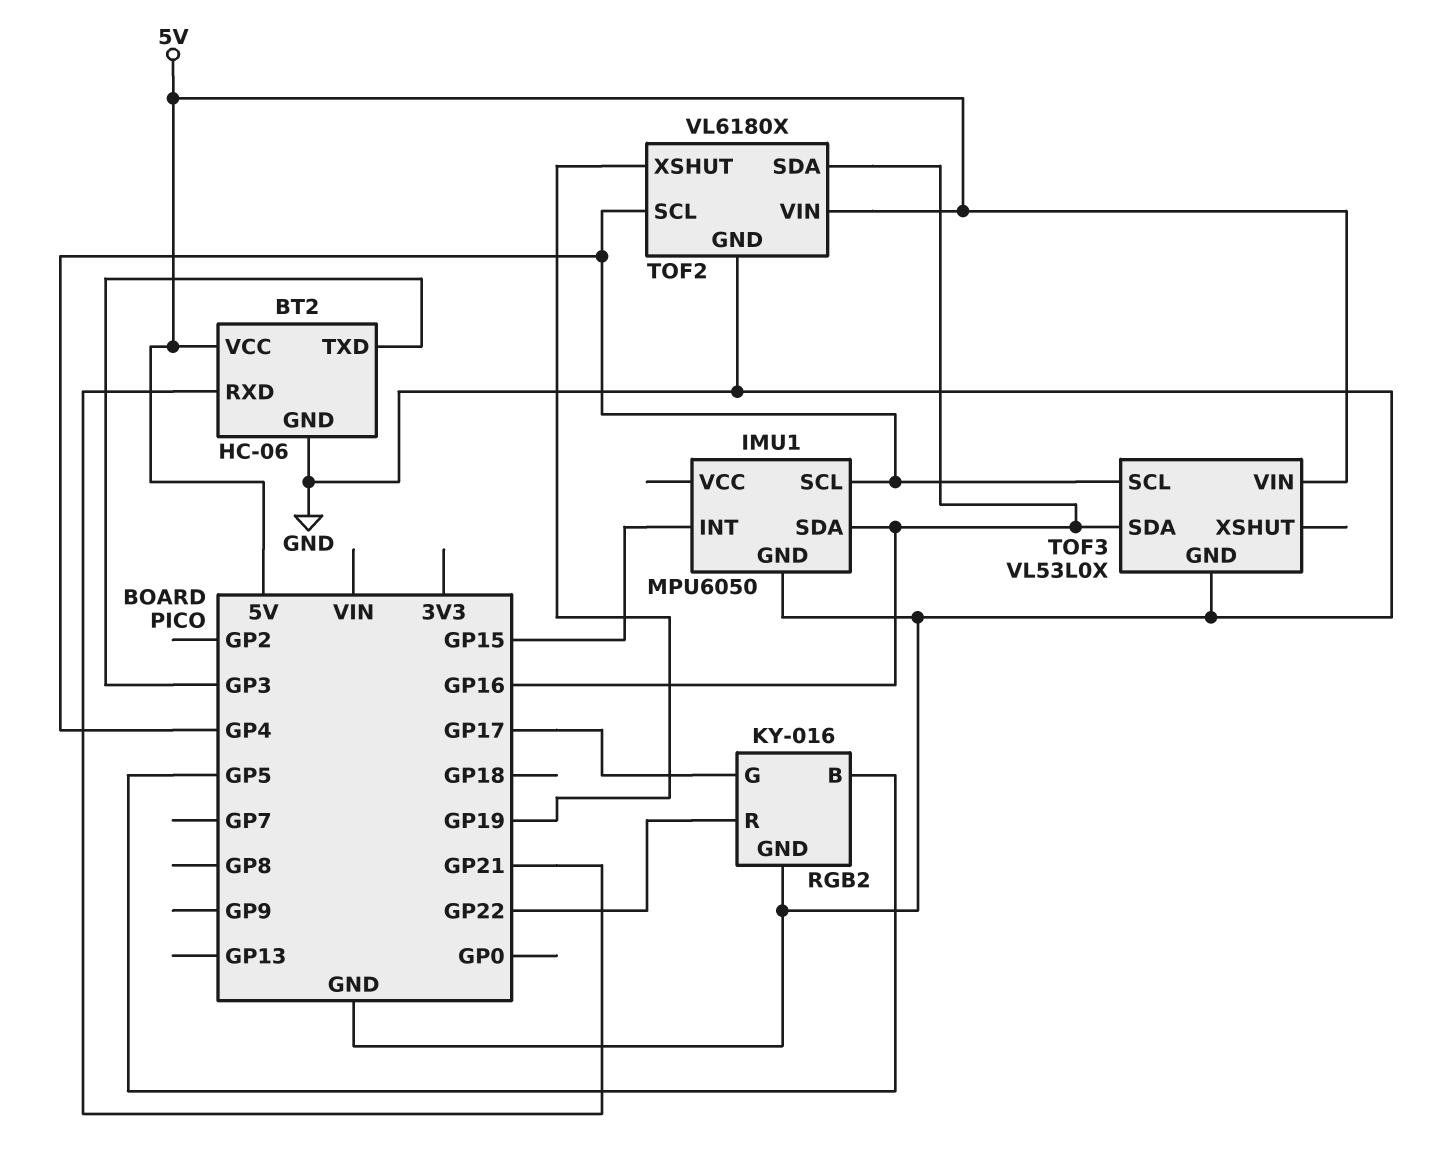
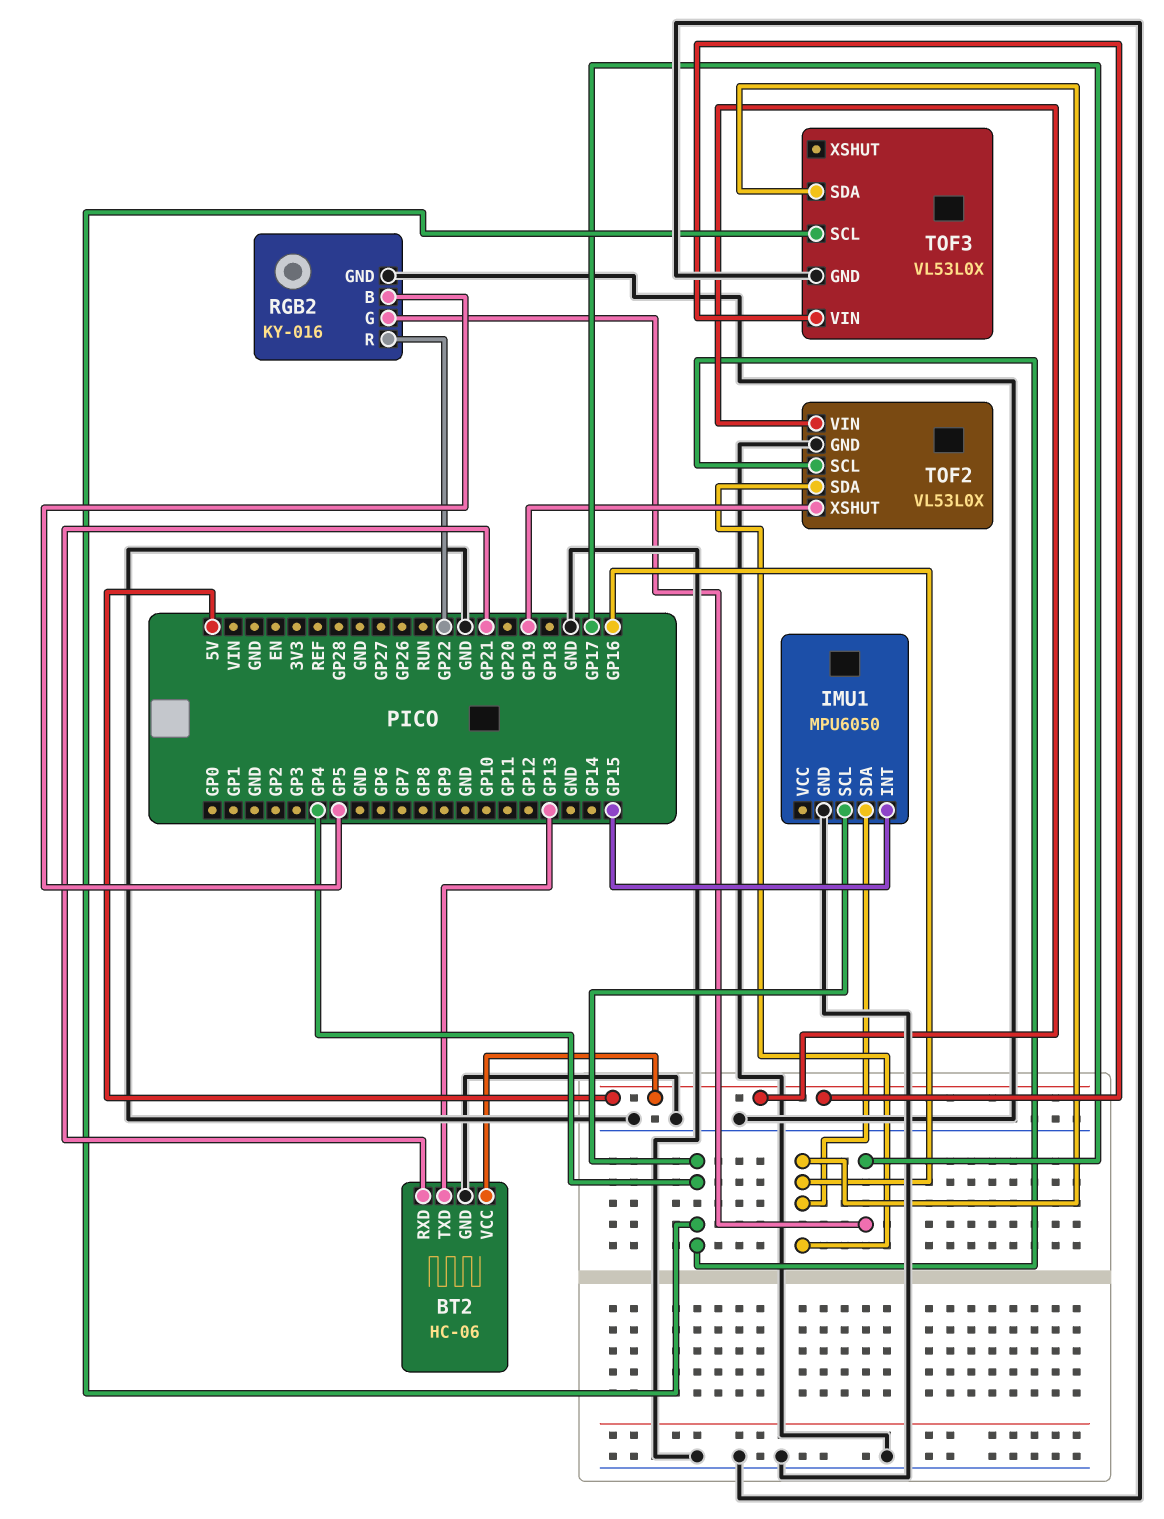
BT2 pin TXD: GP3 -> GP13
TOF2: VL6180X -> VL53L0X

